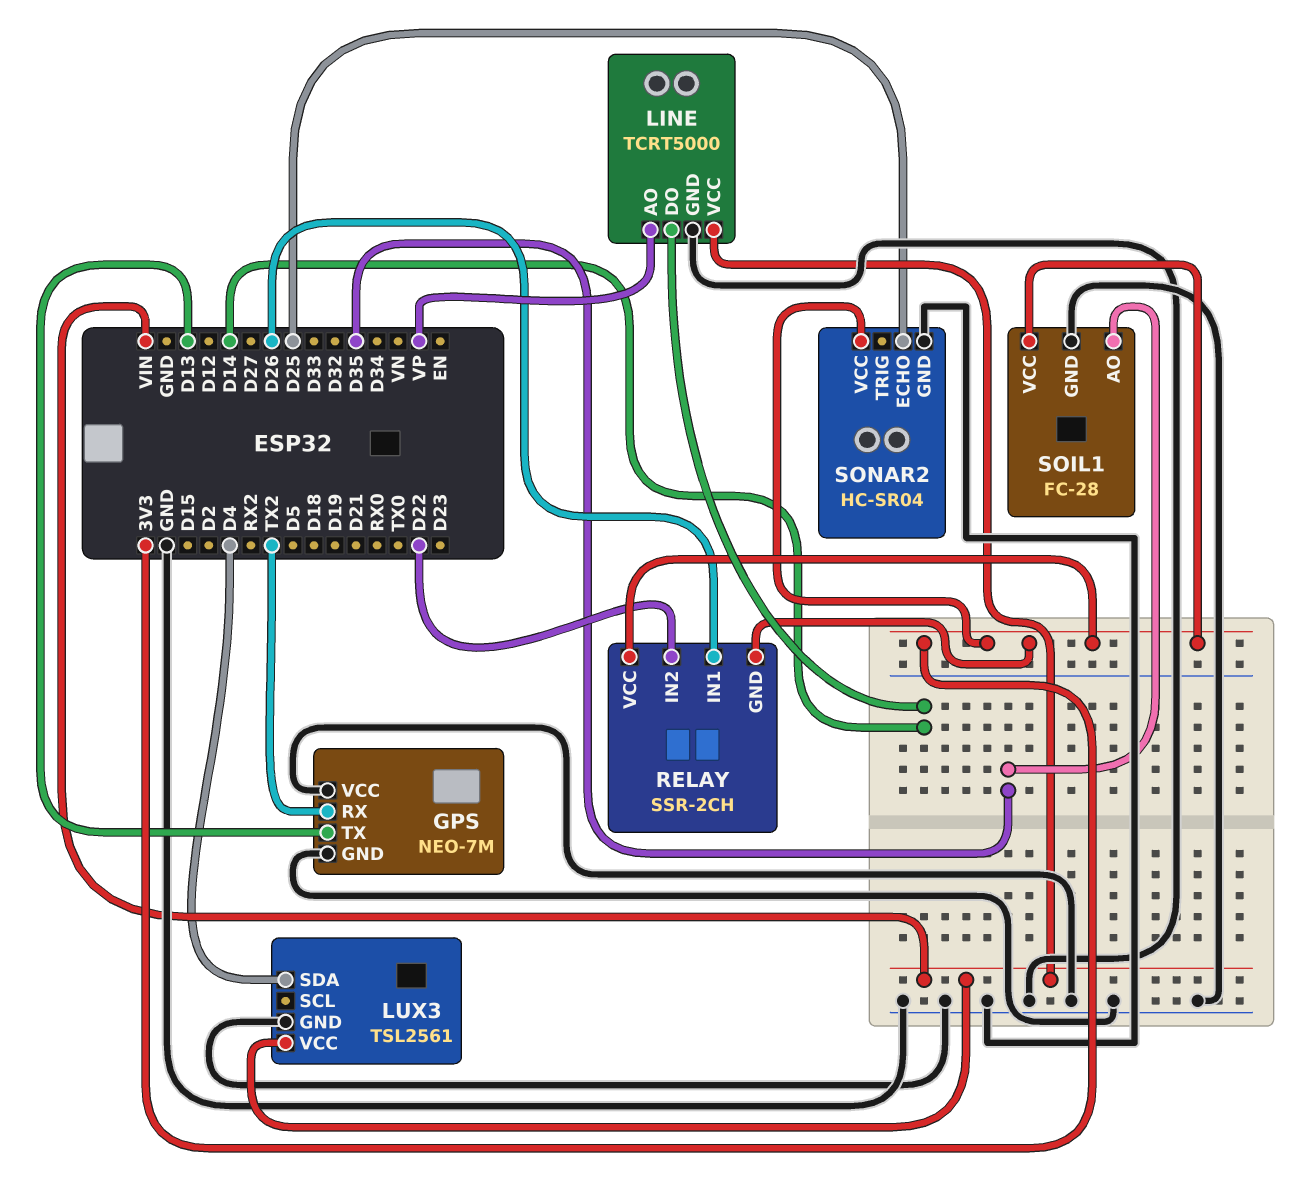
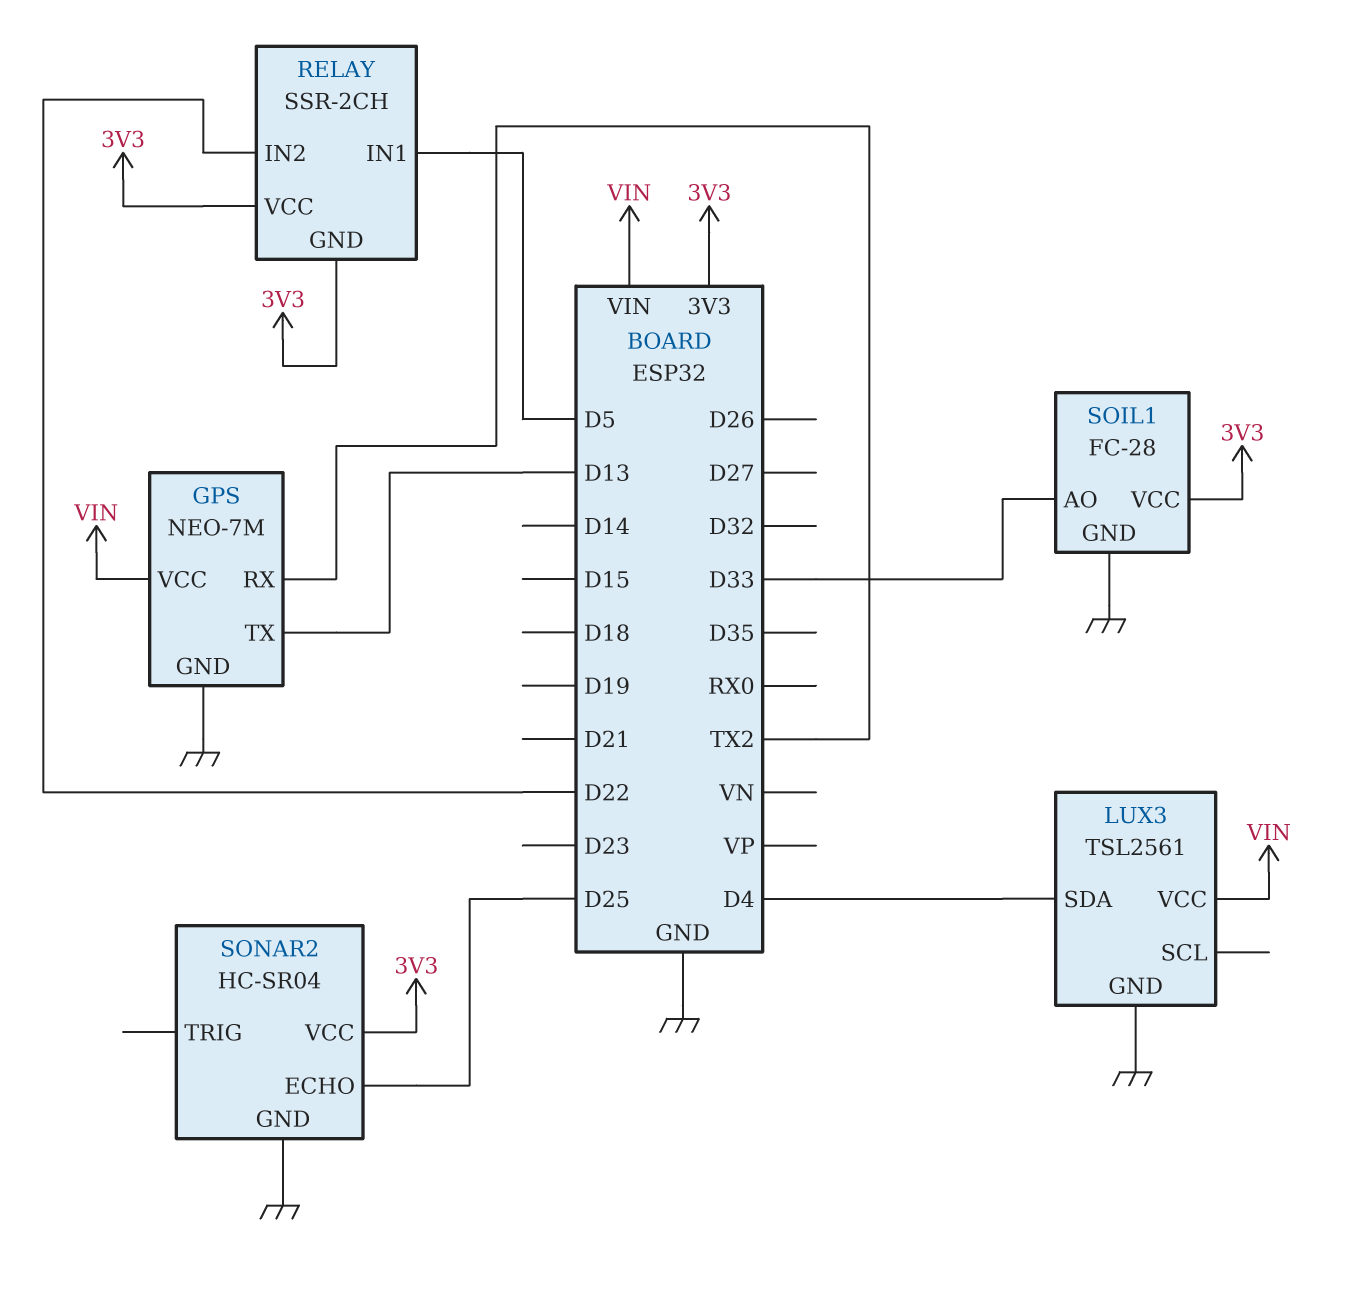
GPS pin VCC: GND -> VIN
LINE: TCRT5000 -> none
LINE pin AO: VP -> none
LINE pin DO: D14 -> none
LINE pin GND: GND -> none
LINE pin VCC: VIN -> none
RELAY pin IN1: D26 -> D5
SOIL1 pin AO: D35 -> D33

